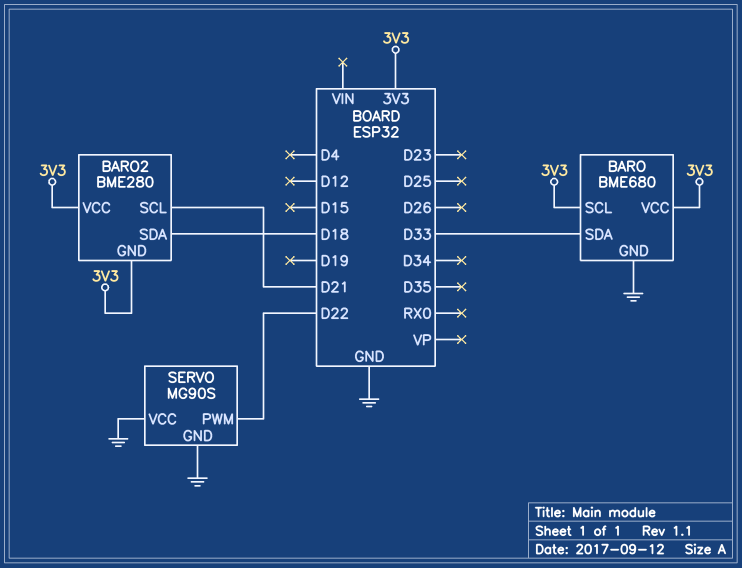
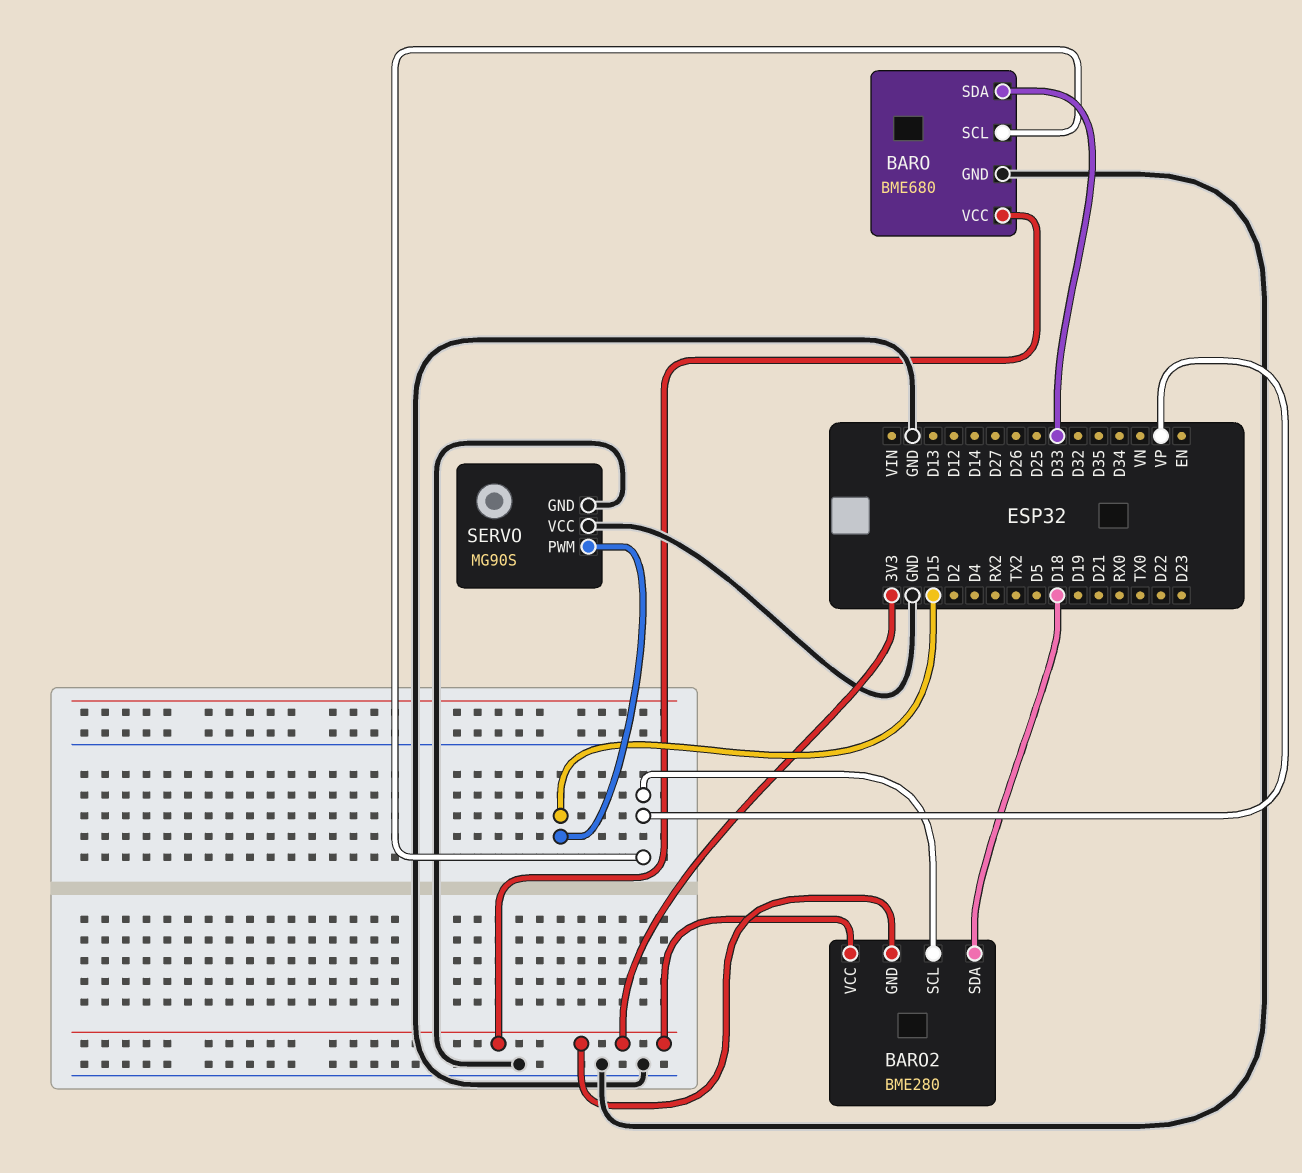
BARO pin SCL: 3V3 -> VP
BARO2 pin SCL: D21 -> VP
SERVO pin PWM: D22 -> D15

